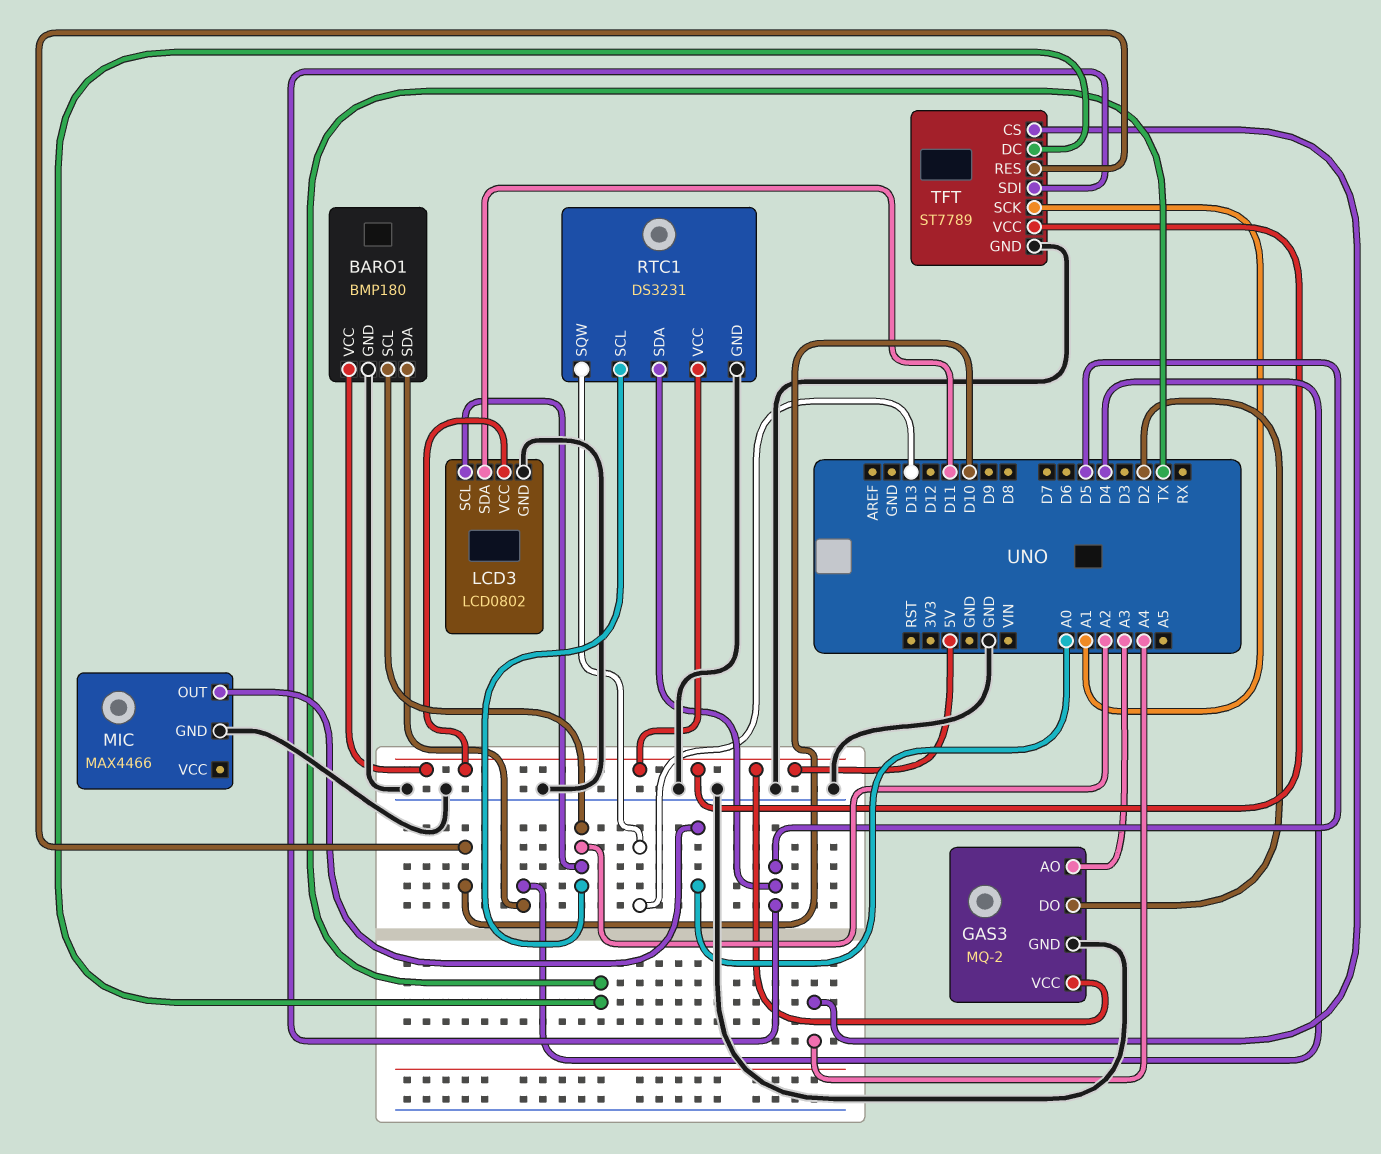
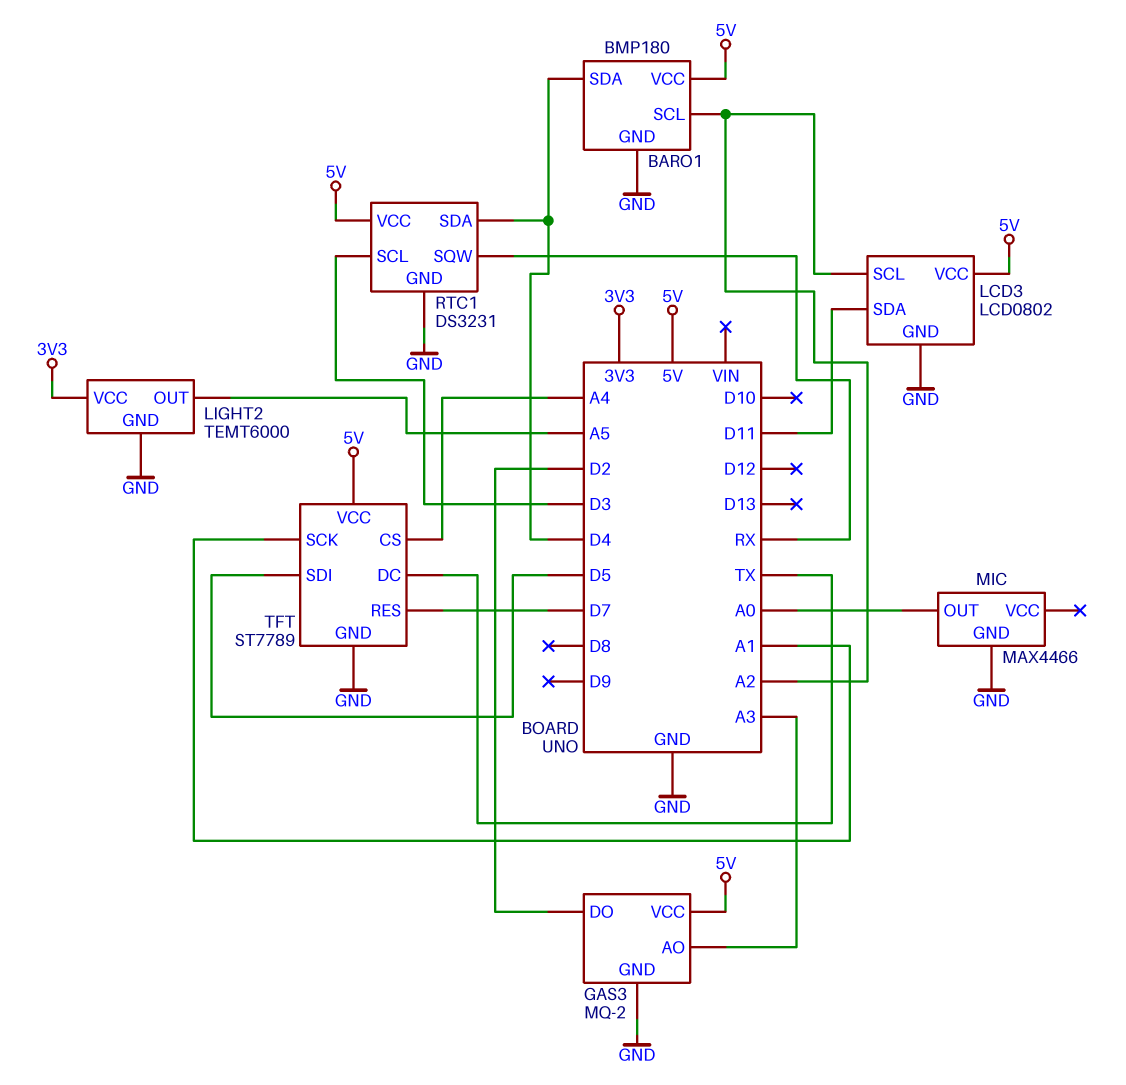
LIGHT2: none -> TEMT6000
LIGHT2 pin GND: none -> GND
LIGHT2 pin OUT: none -> A5
LIGHT2 pin VCC: none -> 3V3
RTC1 pin SCL: A2 -> D3
RTC1 pin SDA: D5 -> D4
RTC1 pin SQW: D13 -> RX
TFT pin RES: D10 -> D7

